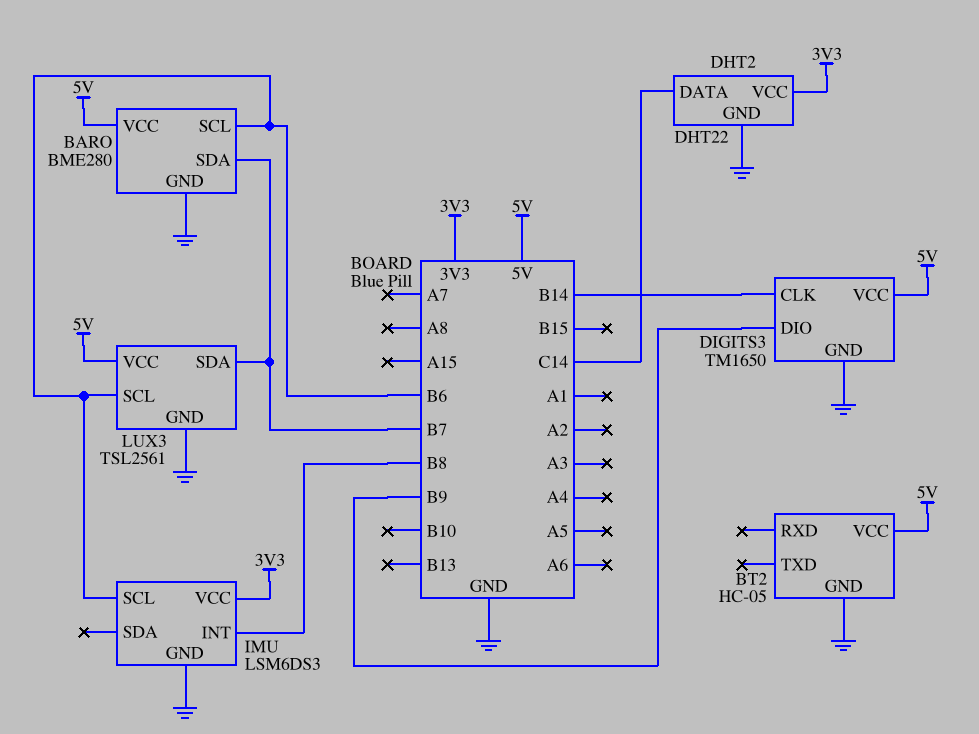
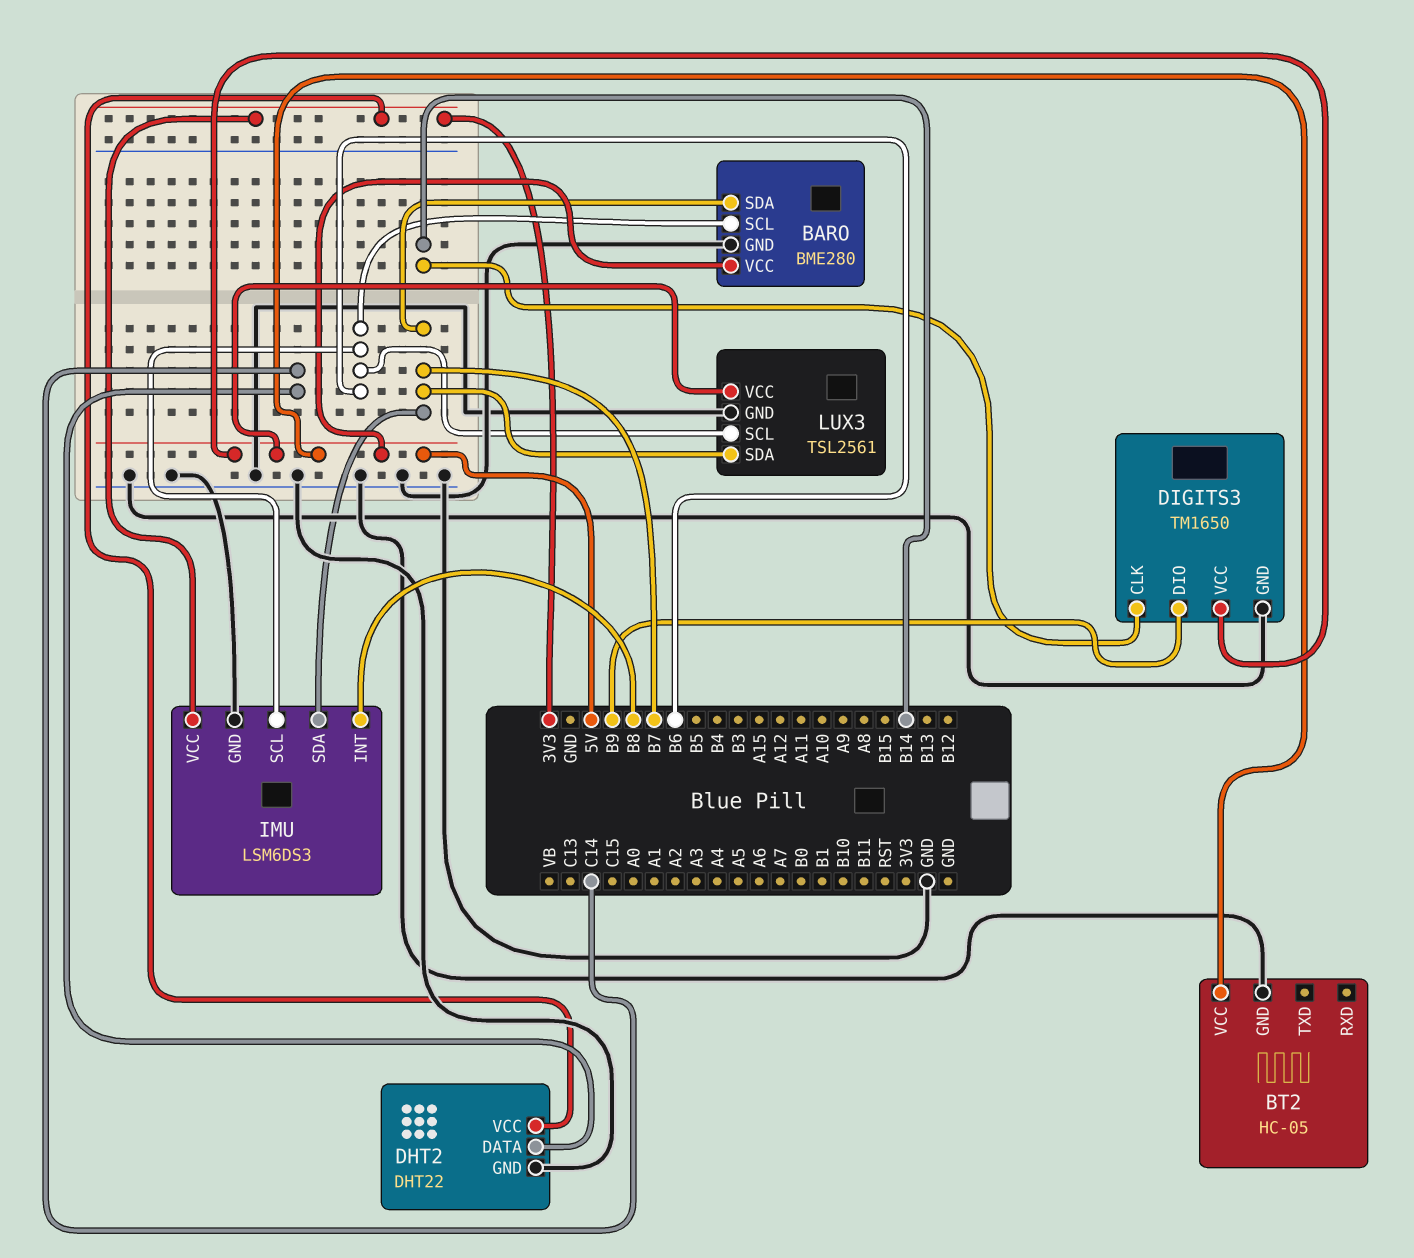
IMU pin SDA: none -> B7

